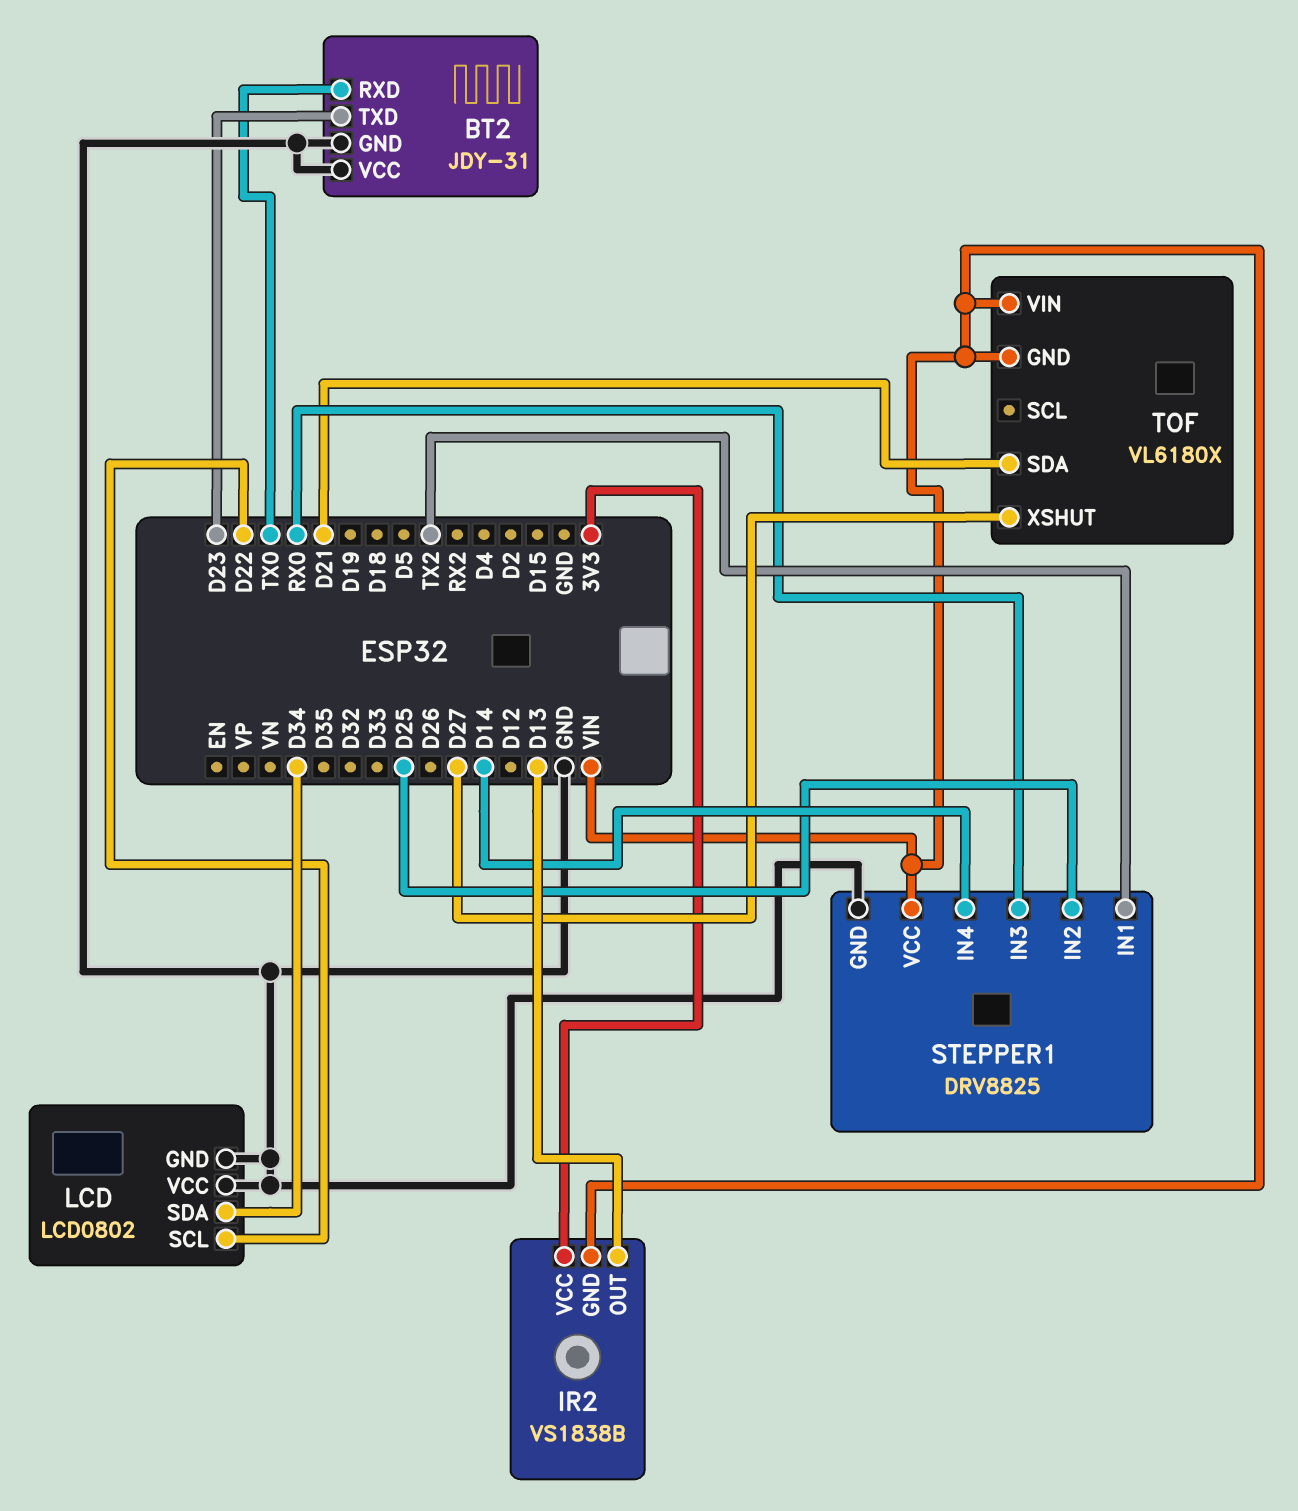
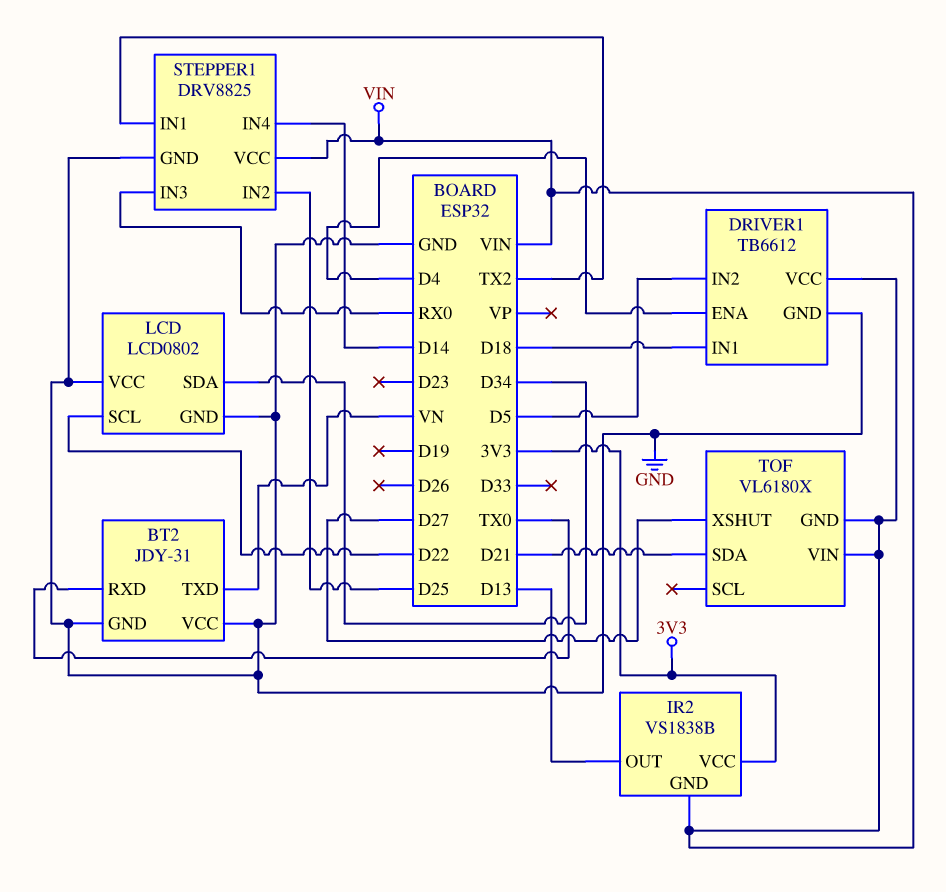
BT2 pin TXD: D23 -> VN
DRIVER1: none -> TB6612
DRIVER1 pin ENA: none -> D4
DRIVER1 pin GND: none -> GND
DRIVER1 pin IN1: none -> D18
DRIVER1 pin IN2: none -> D5
DRIVER1 pin VCC: none -> VIN

